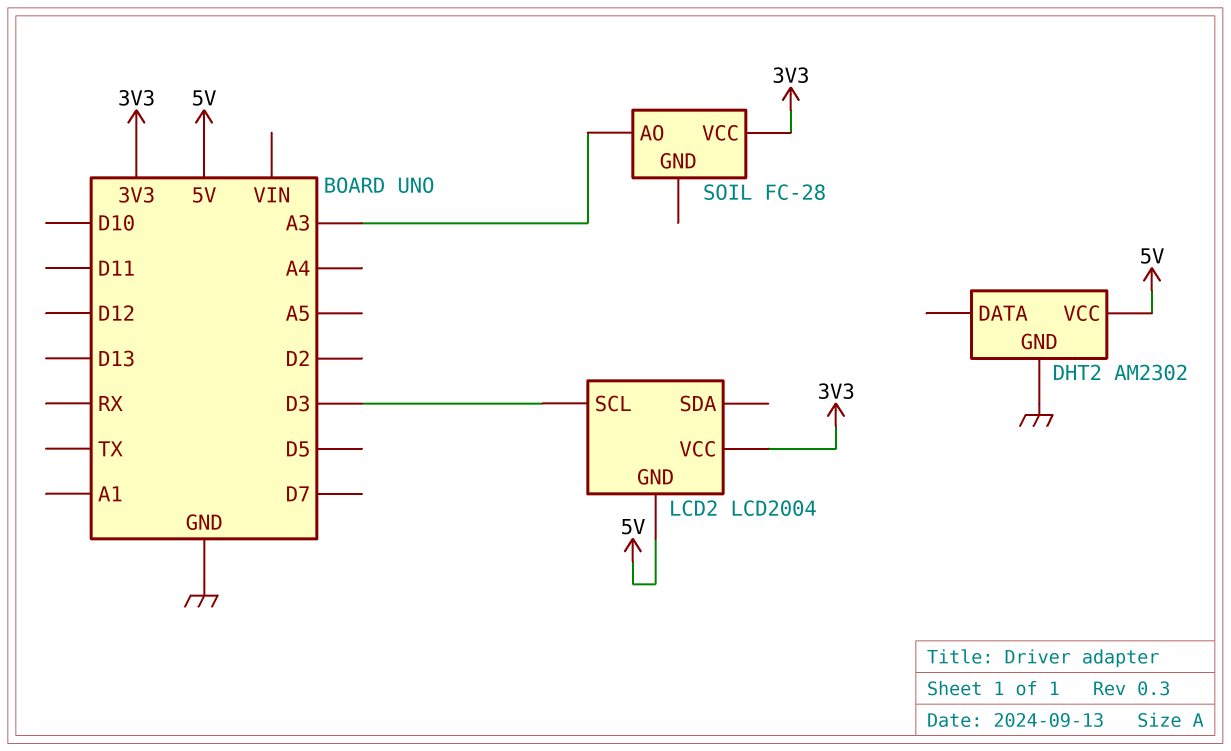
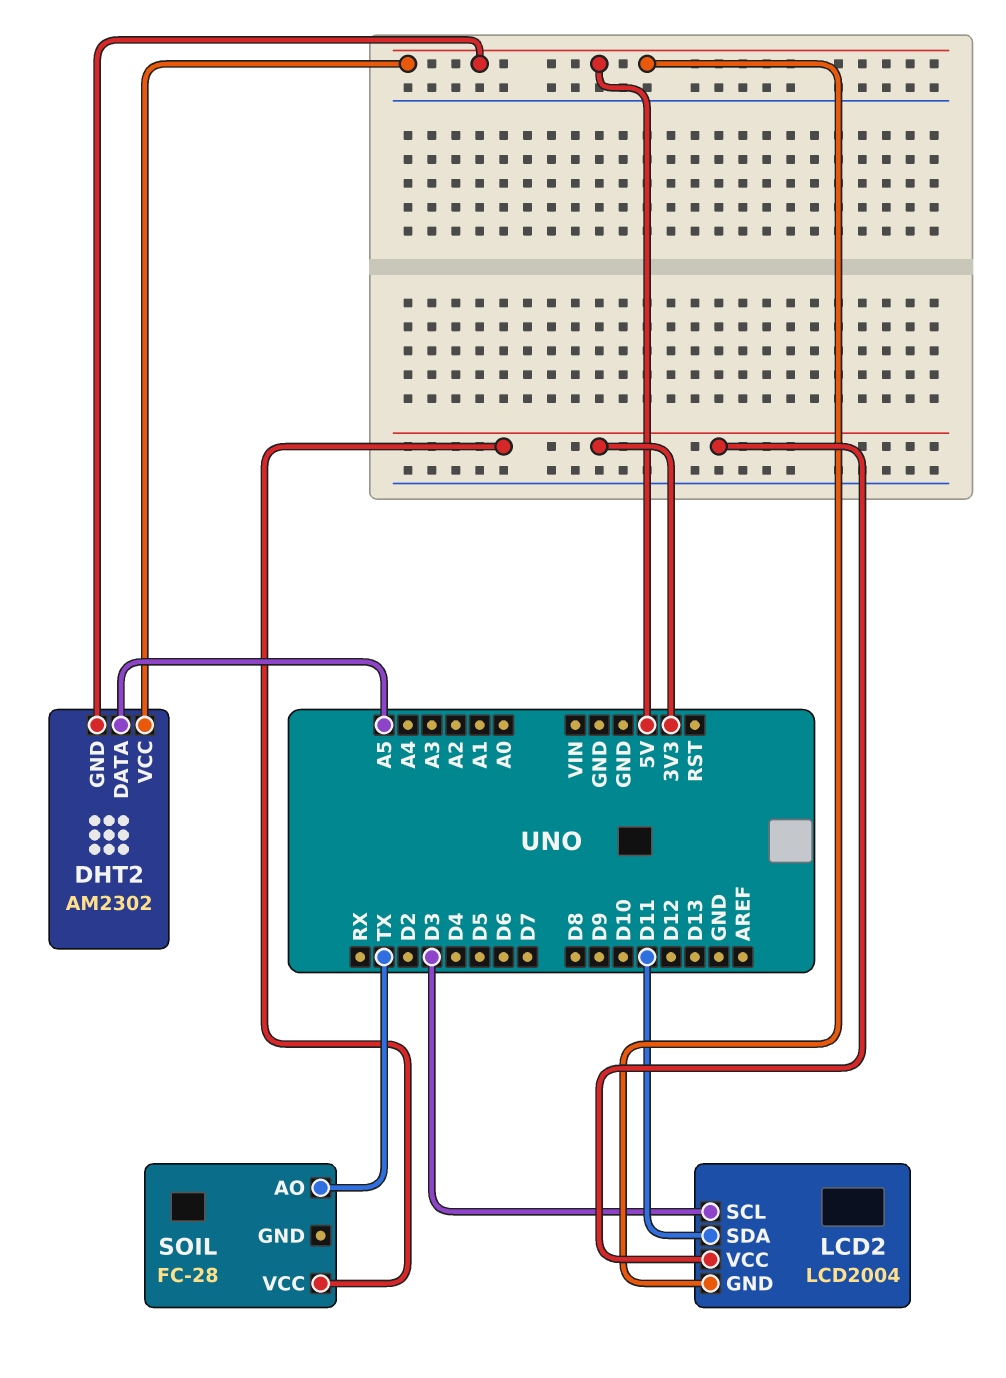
DHT2 pin DATA: none -> A5
DHT2 pin GND: GND -> 5V
LCD2 pin SDA: none -> D11
SOIL pin AO: A3 -> TX

